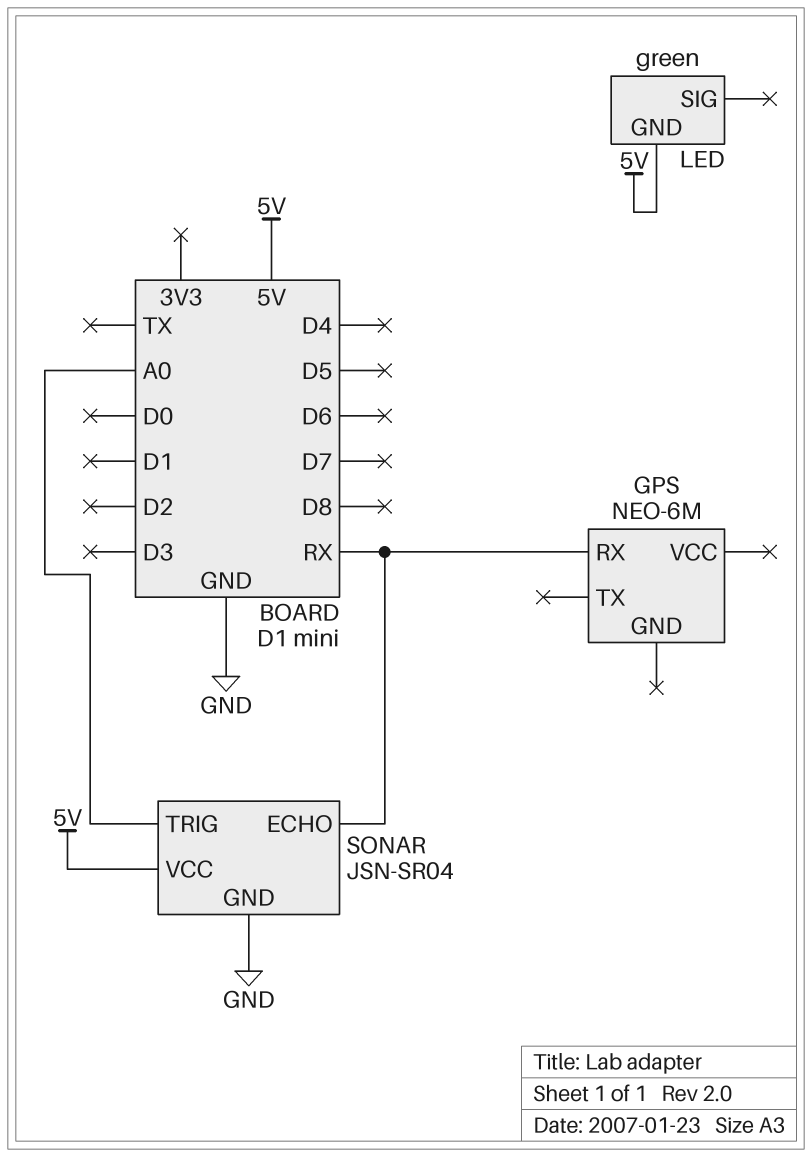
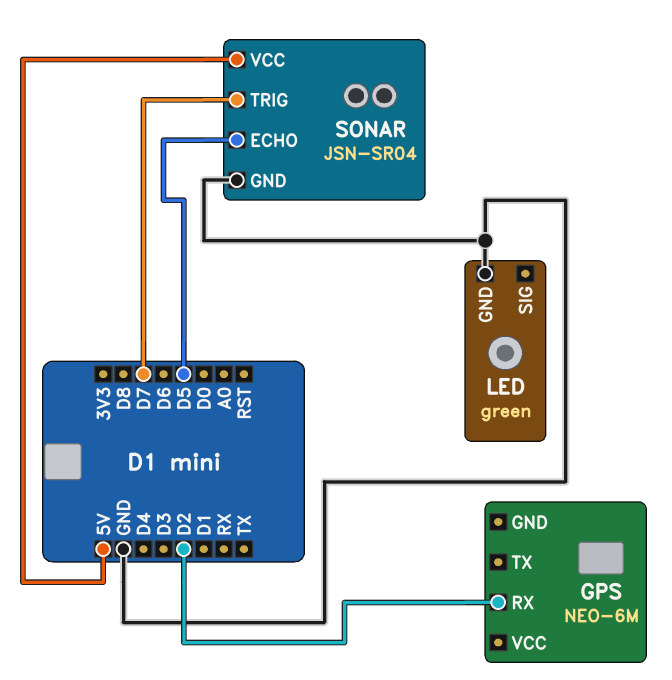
GPS pin RX: RX -> D2
LED pin GND: 5V -> GND
SONAR pin ECHO: RX -> D5
SONAR pin TRIG: A0 -> D7

